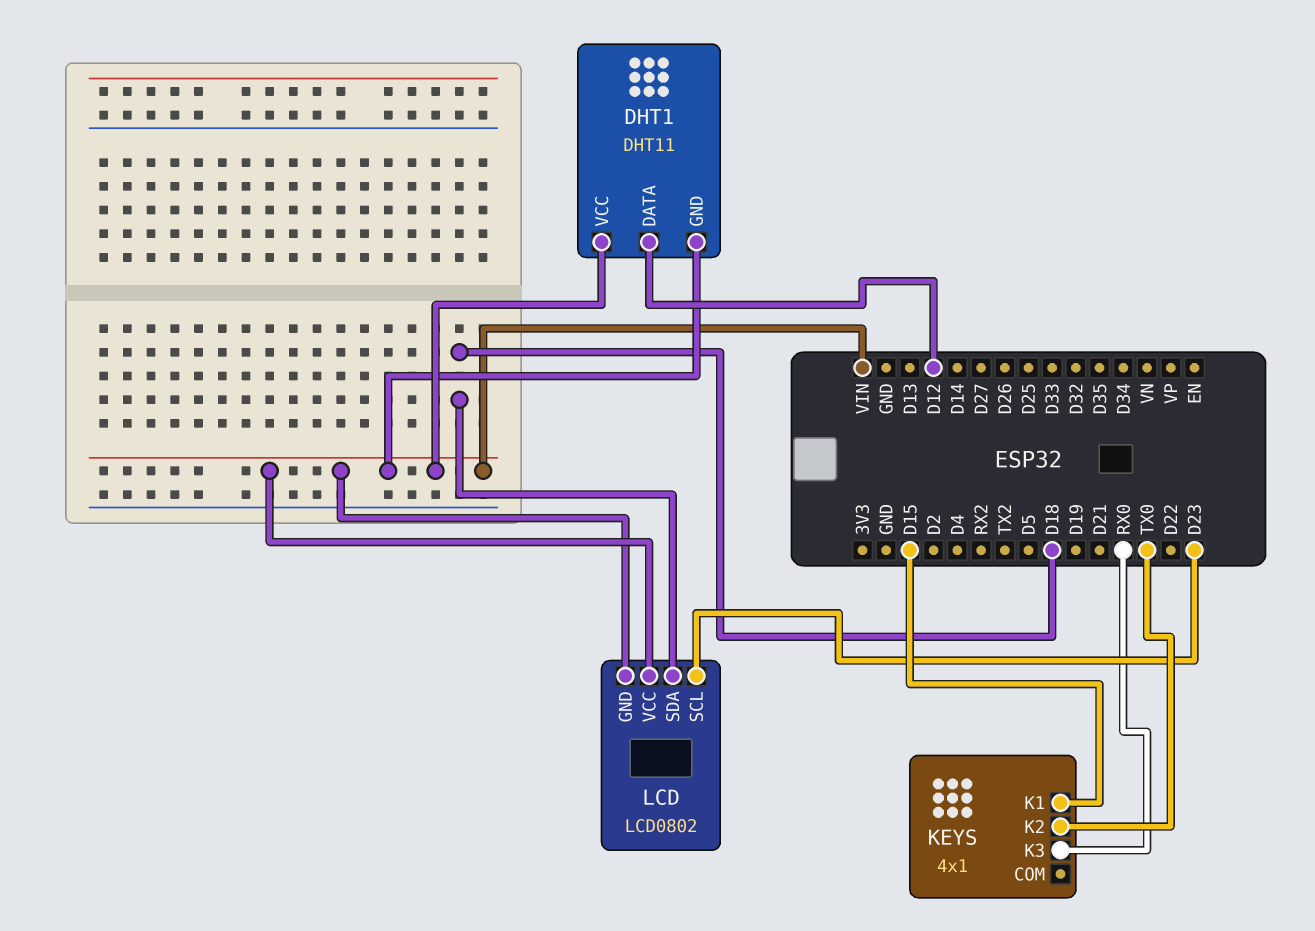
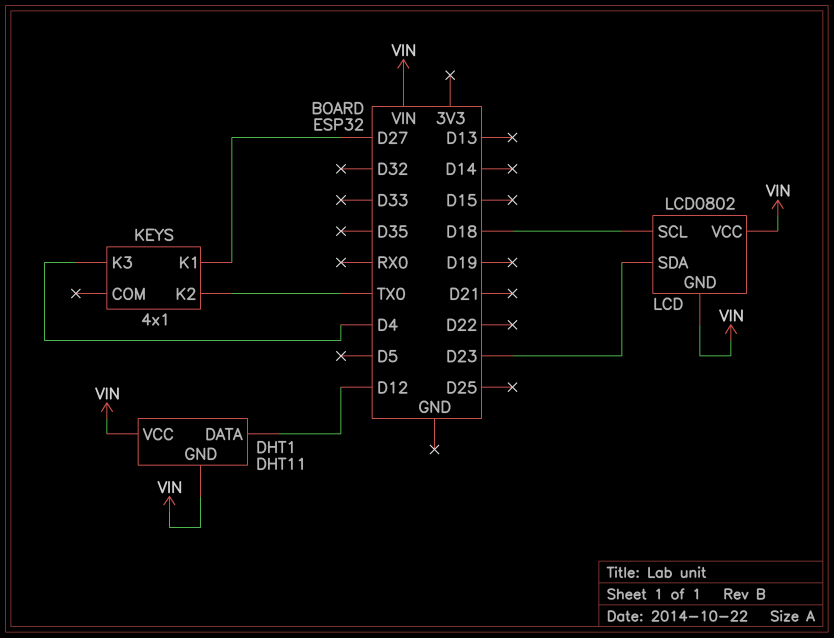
KEYS pin K1: D15 -> D27
KEYS pin K3: RX0 -> D4
LCD pin SCL: D23 -> D18
LCD pin SDA: D18 -> D23

